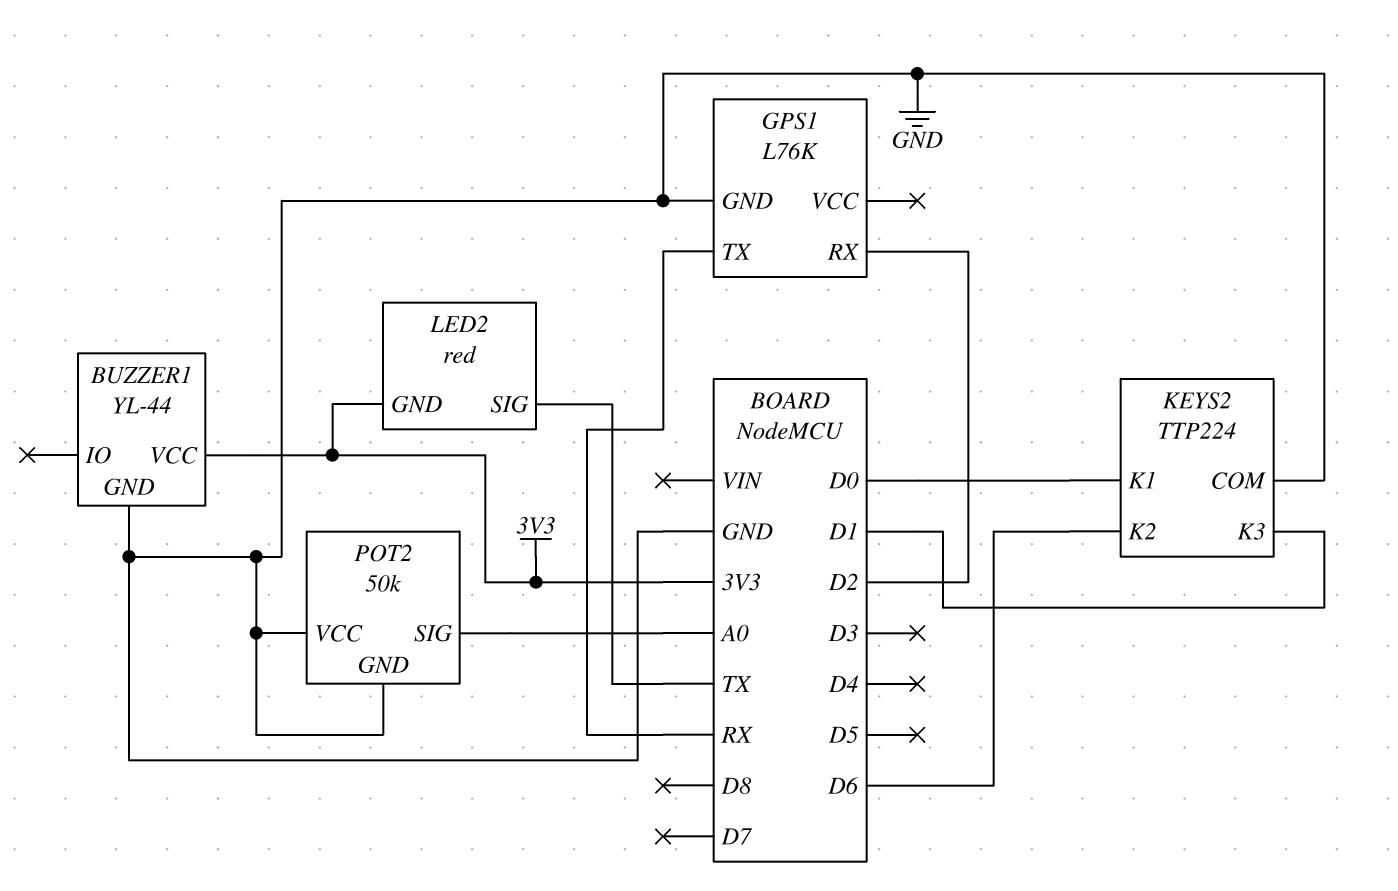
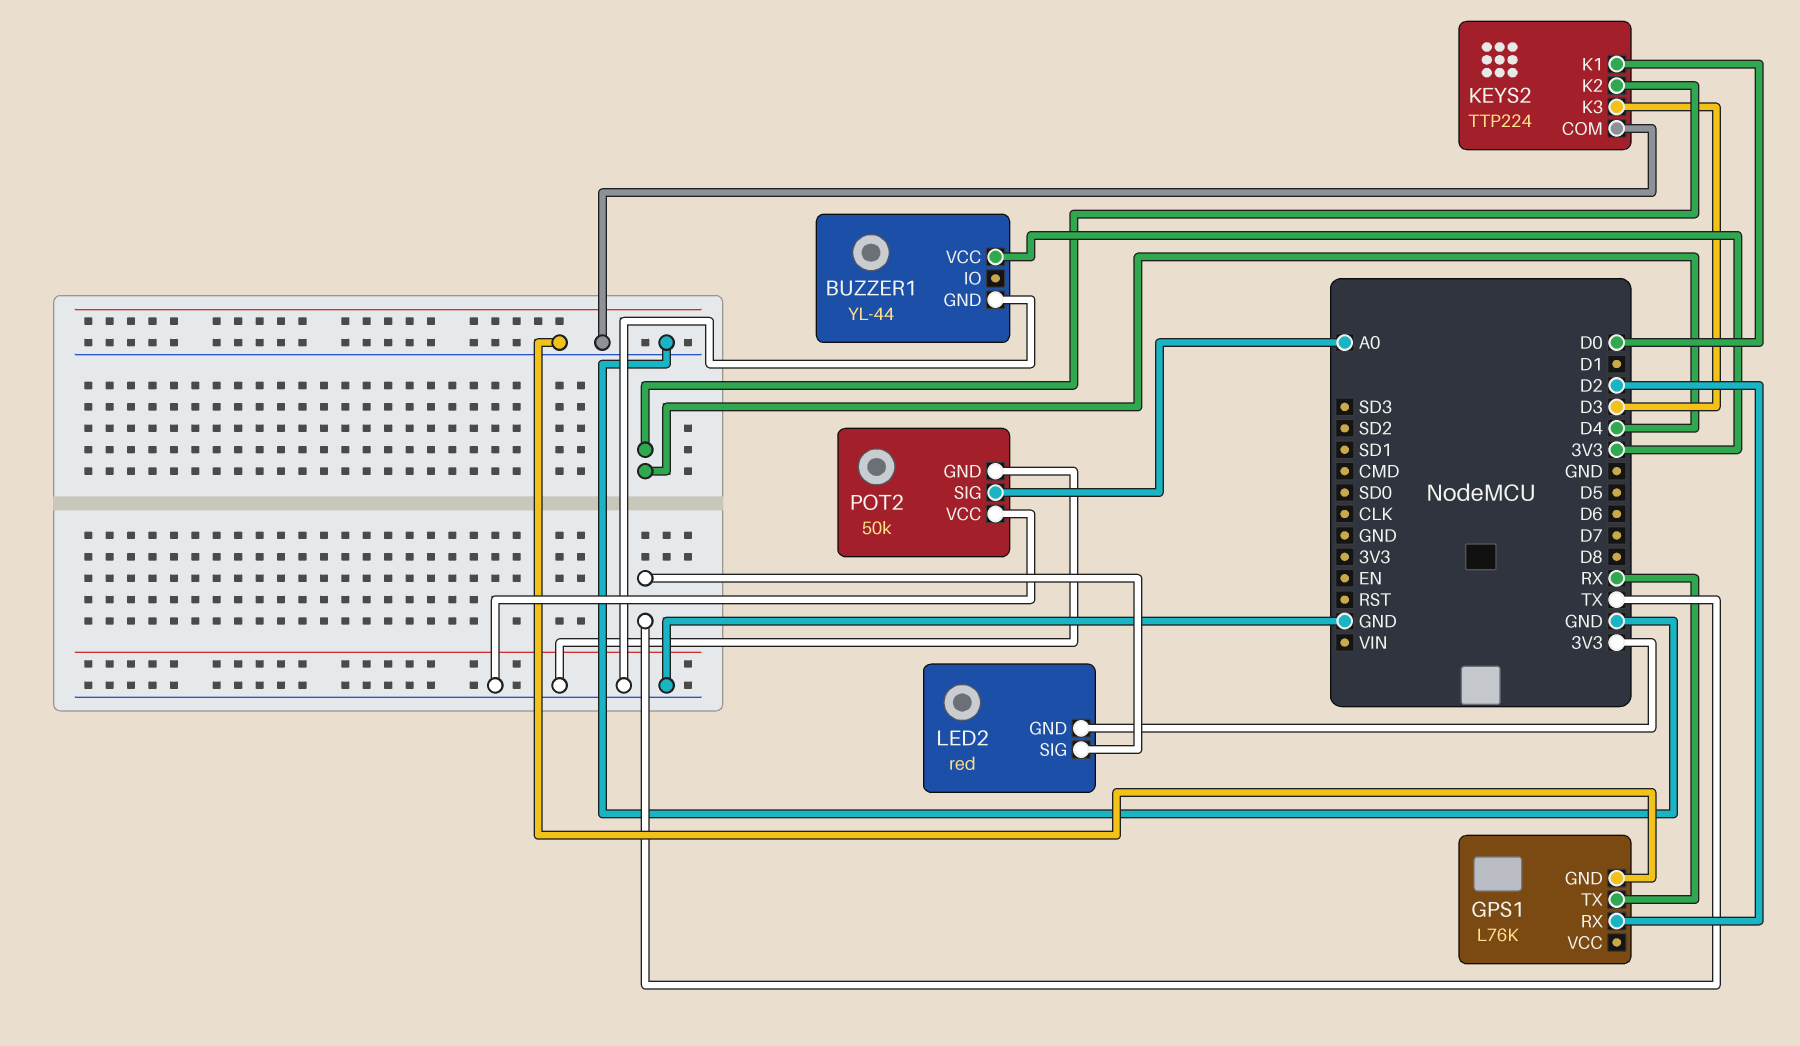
KEYS2 pin K2: D6 -> D4
KEYS2 pin K3: D1 -> D3

